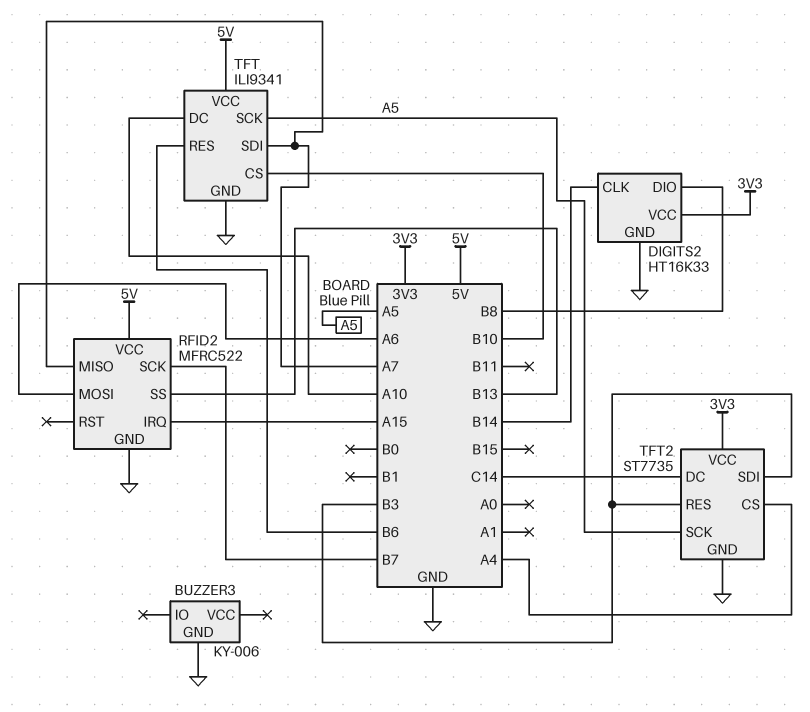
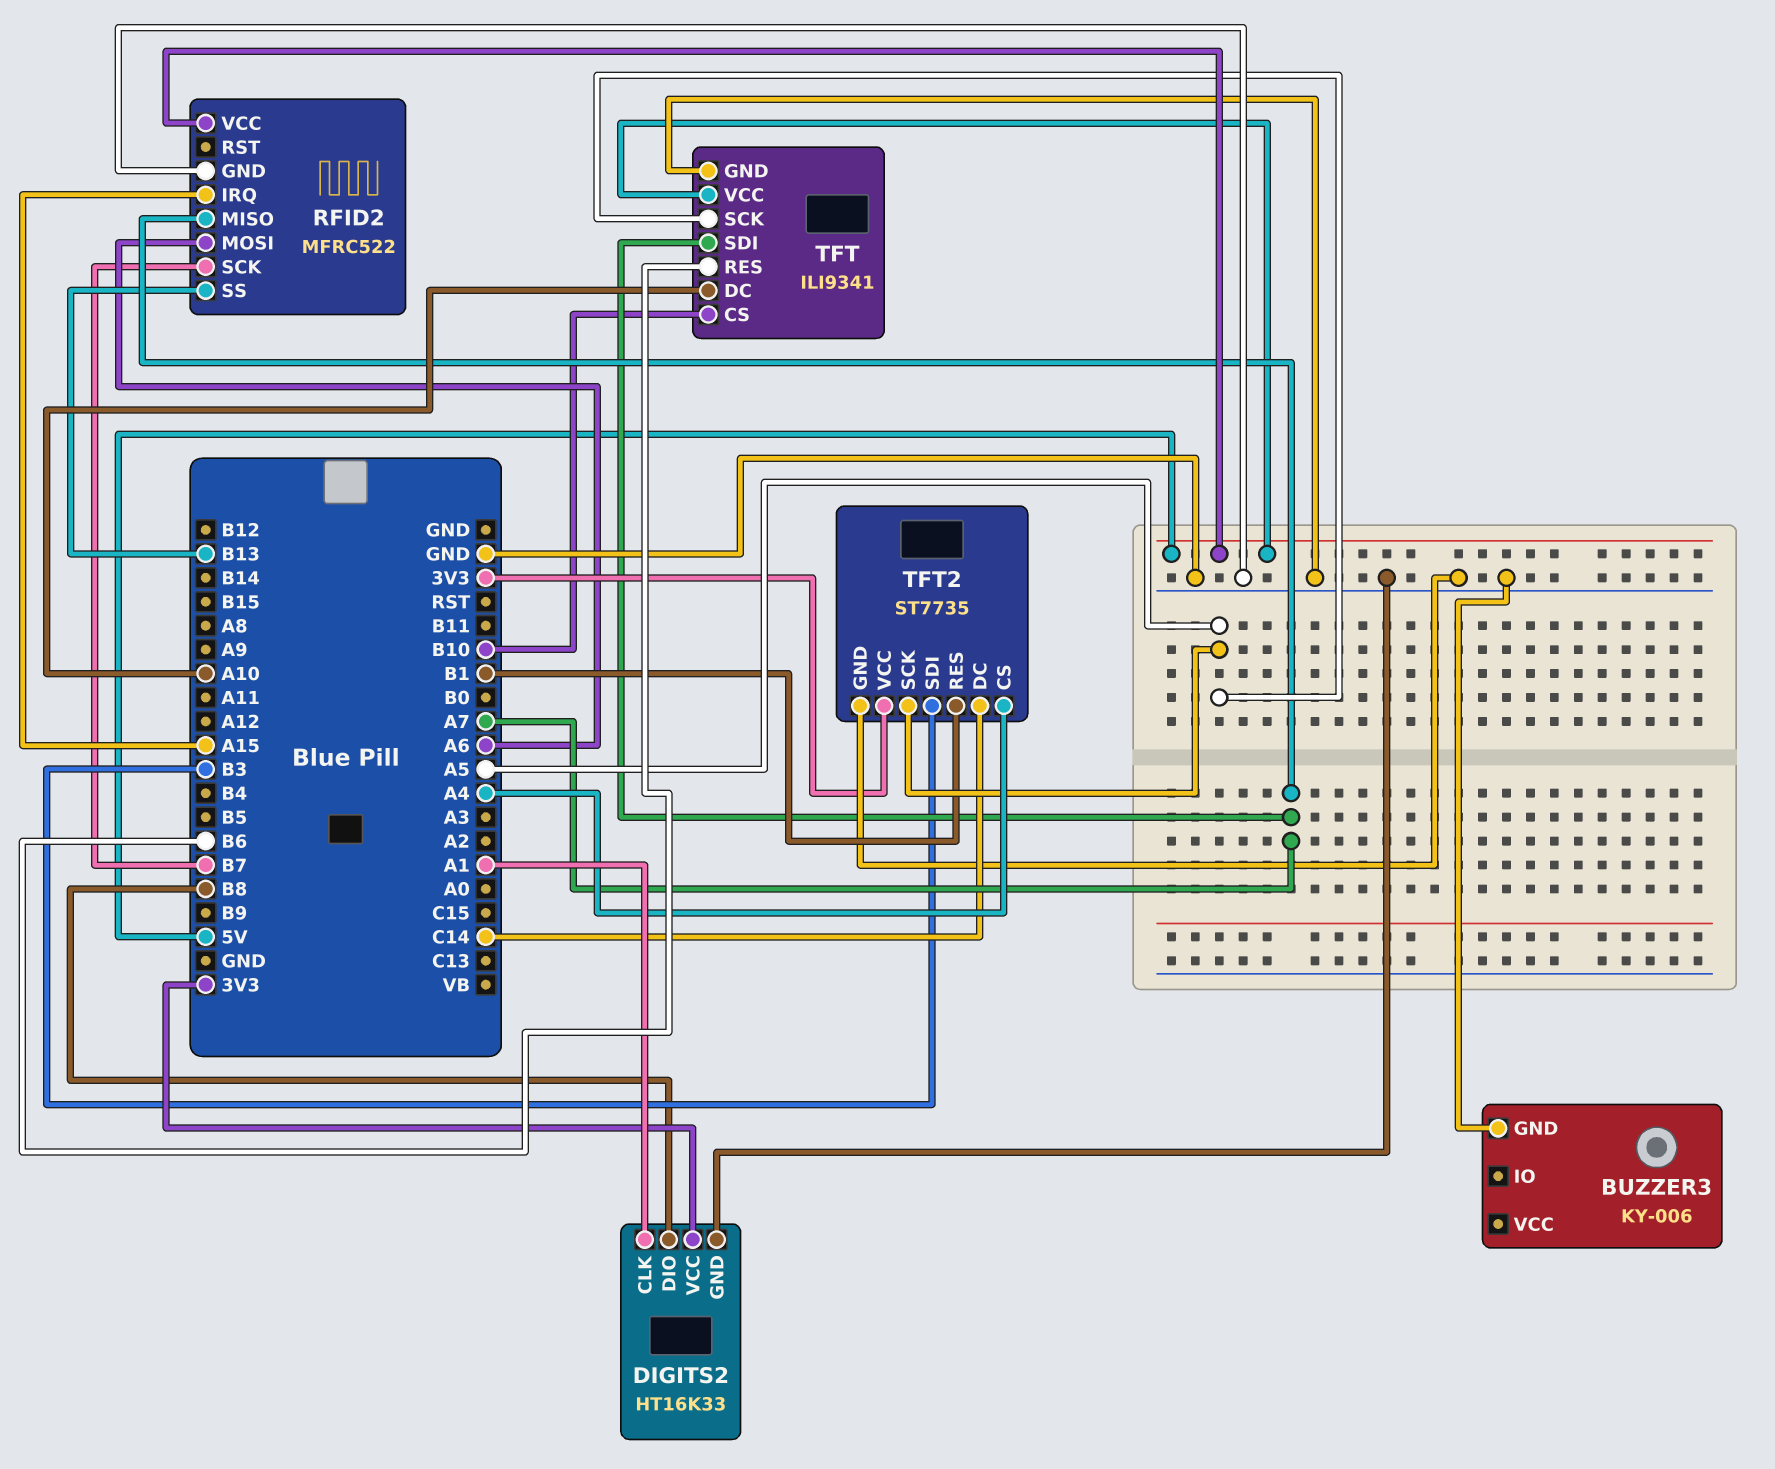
DIGITS2 pin CLK: B14 -> A1
TFT2 pin RES: B3 -> B1

